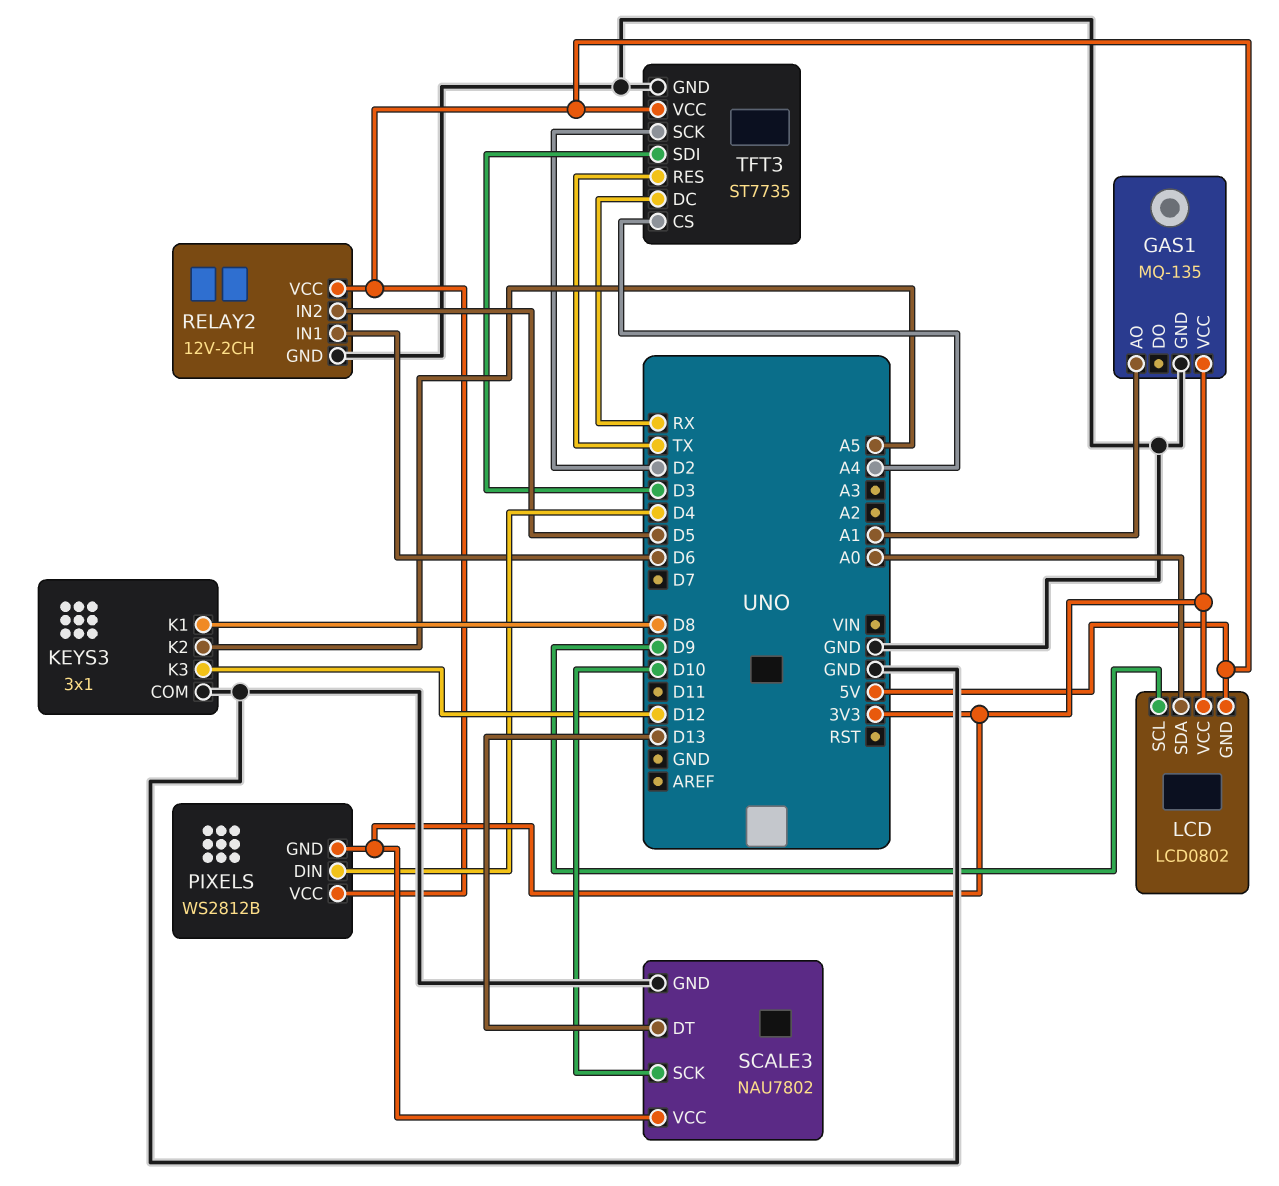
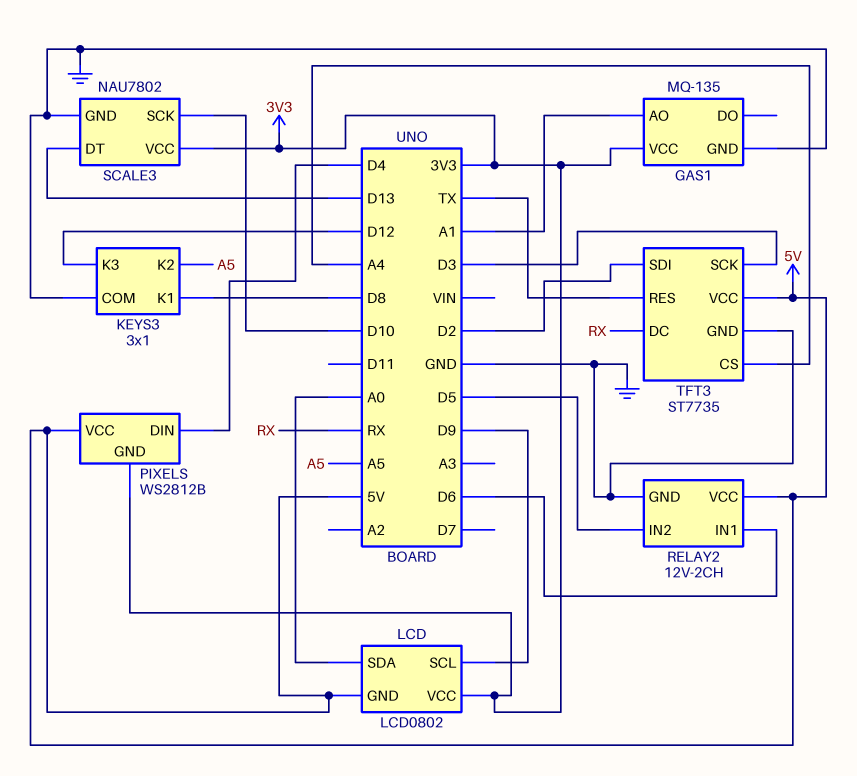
TFT3 pin SCK: D2 -> D3
TFT3 pin SDI: D3 -> D2

